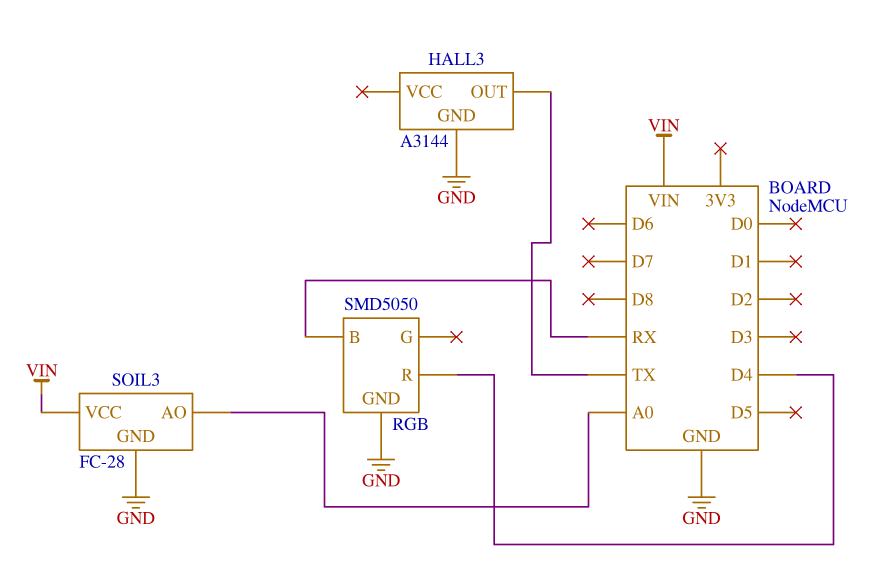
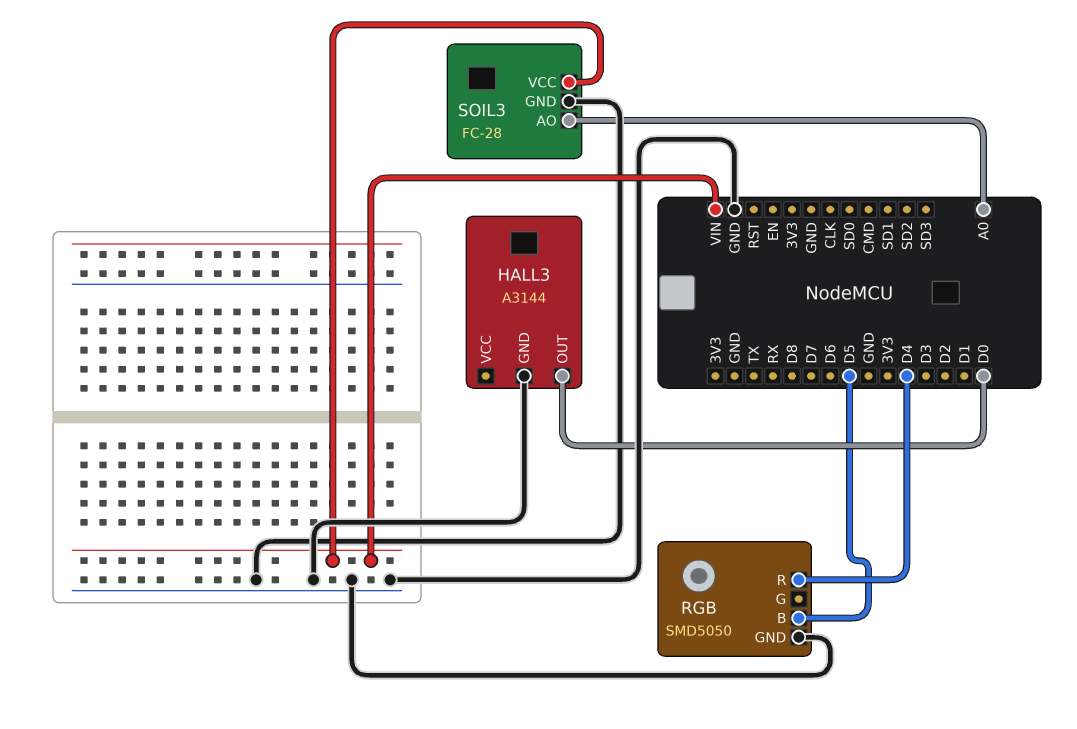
HALL3 pin OUT: TX -> D0
RGB pin B: RX -> D5

